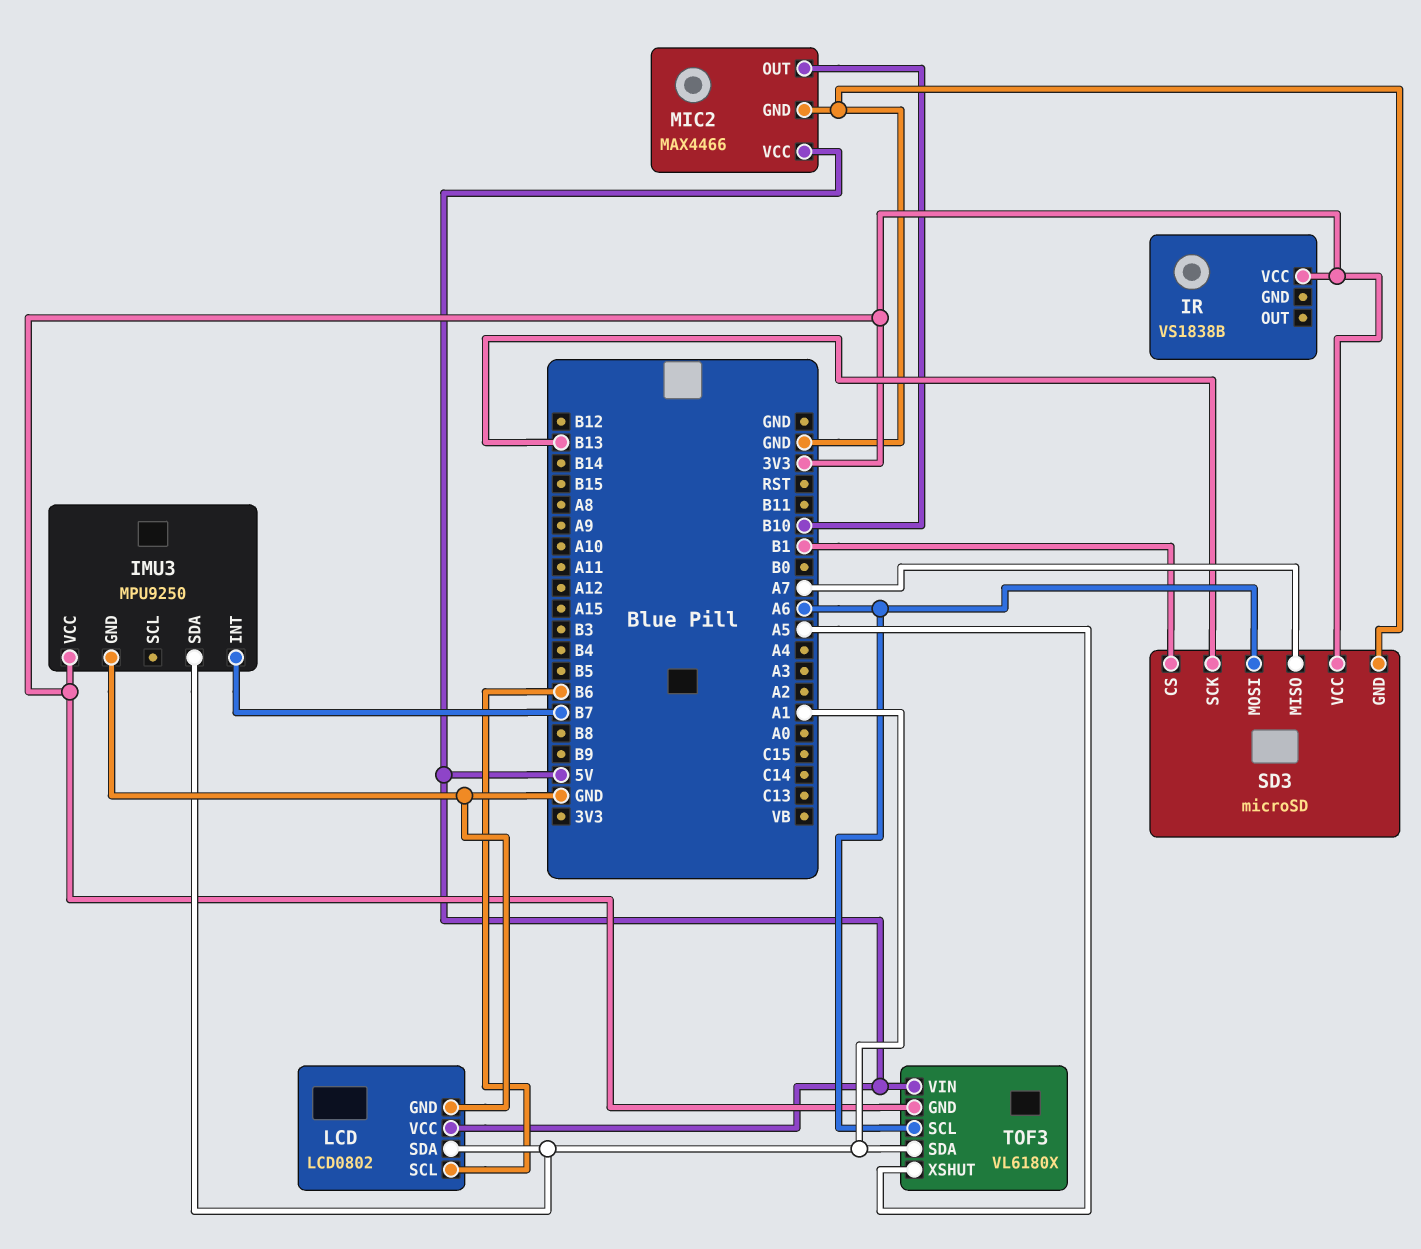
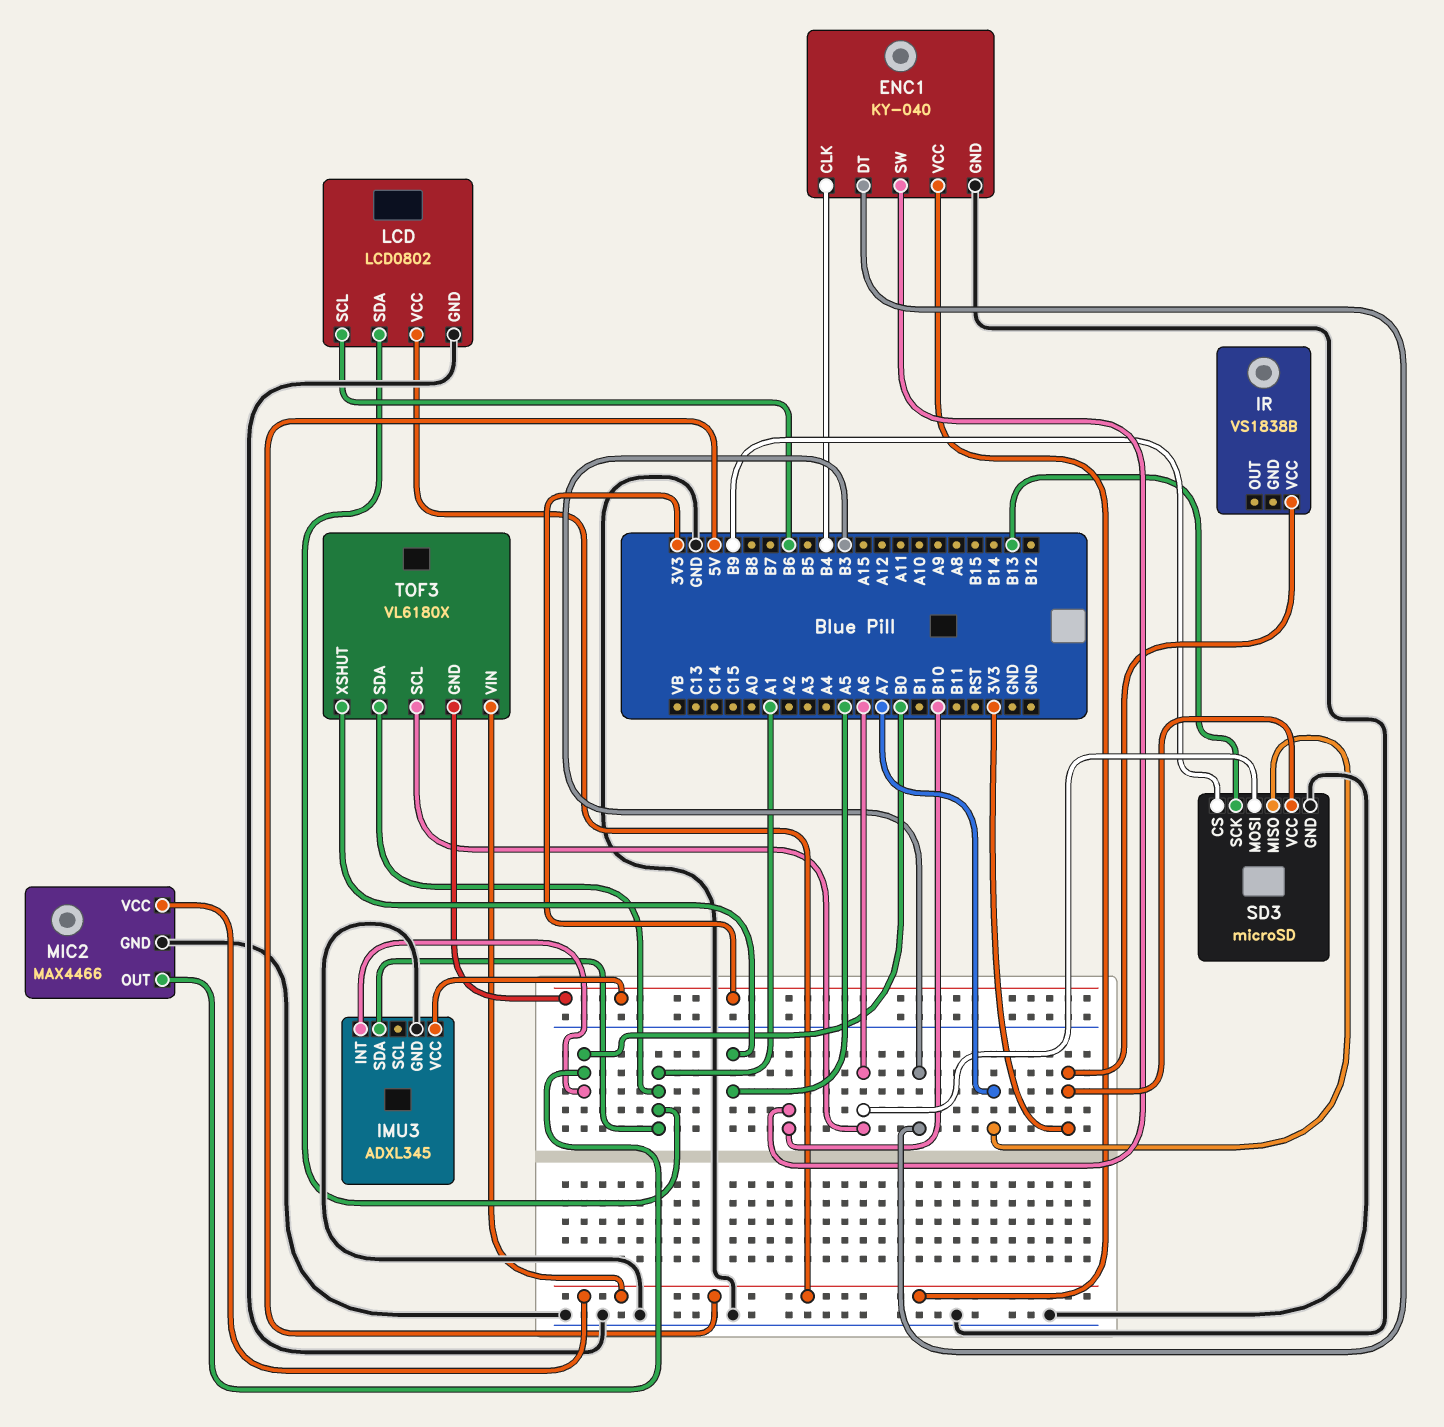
ENC1: none -> KY-040
ENC1 pin CLK: none -> B4
ENC1 pin DT: none -> B3
ENC1 pin GND: none -> GND
ENC1 pin SW: none -> B10
ENC1 pin VCC: none -> 5V
IMU3: MPU9250 -> ADXL345
IMU3 pin INT: B7 -> B0
MIC2 pin OUT: B10 -> B0
SD3 pin CS: B1 -> B9

